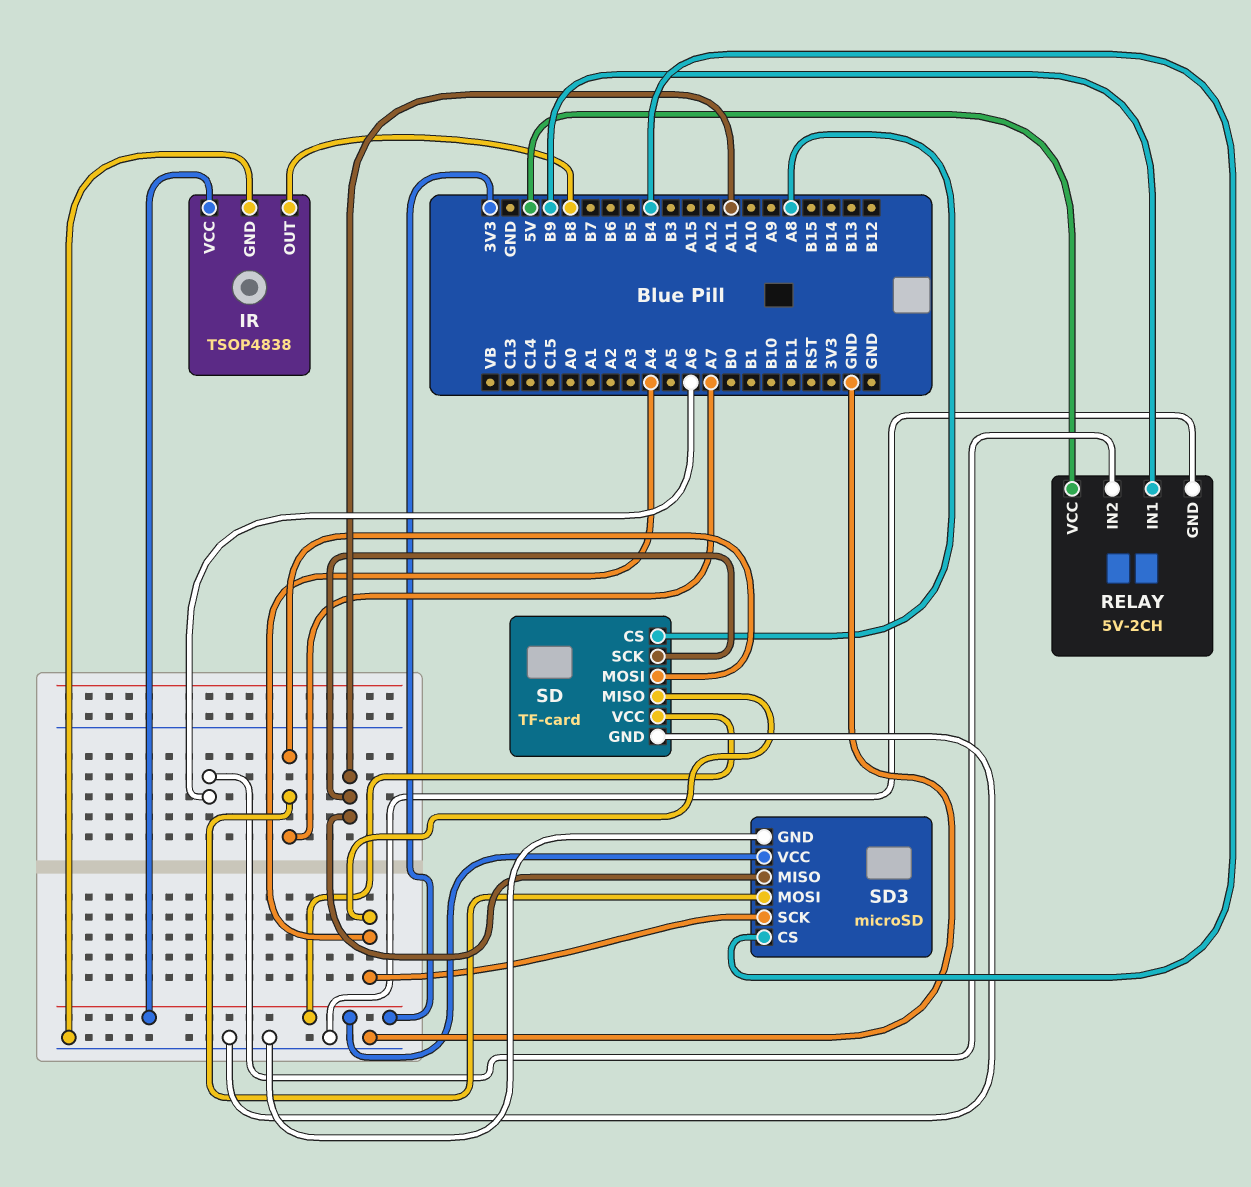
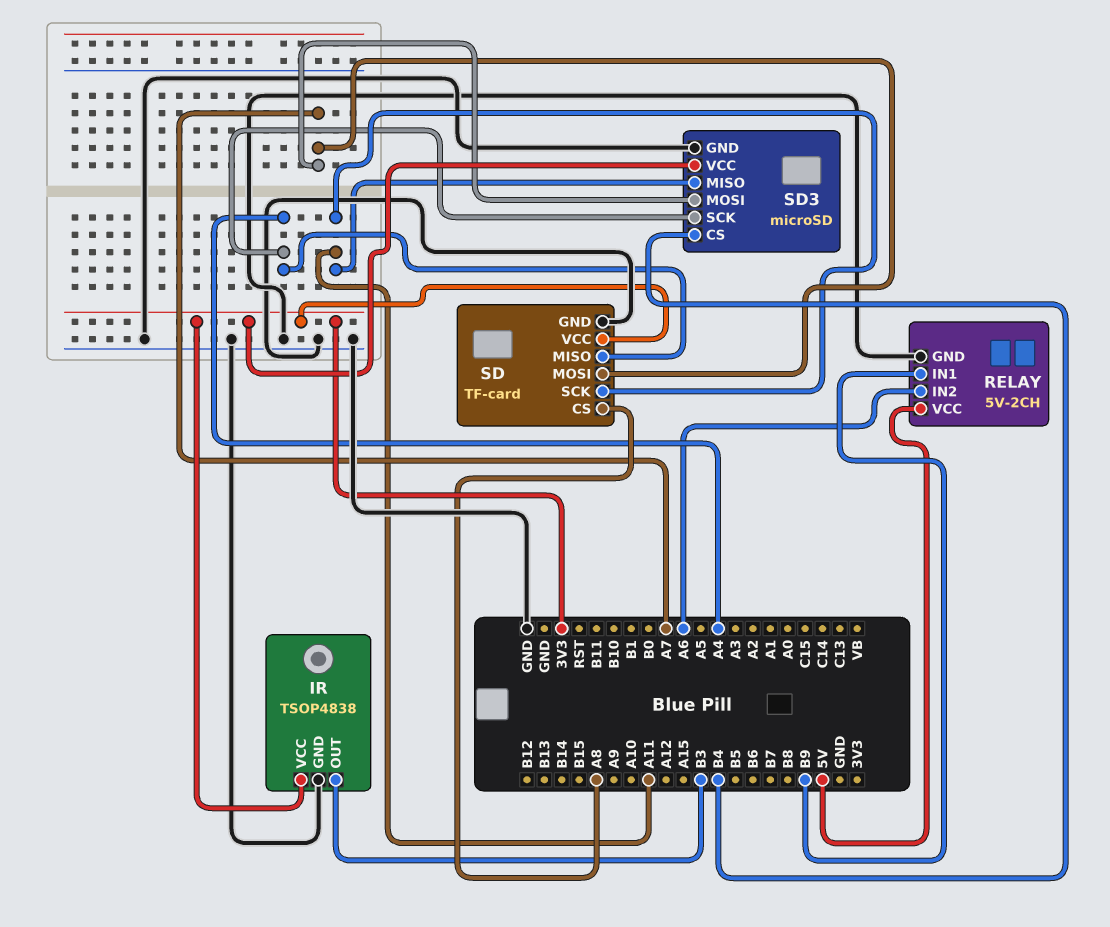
IR pin OUT: B8 -> B3

